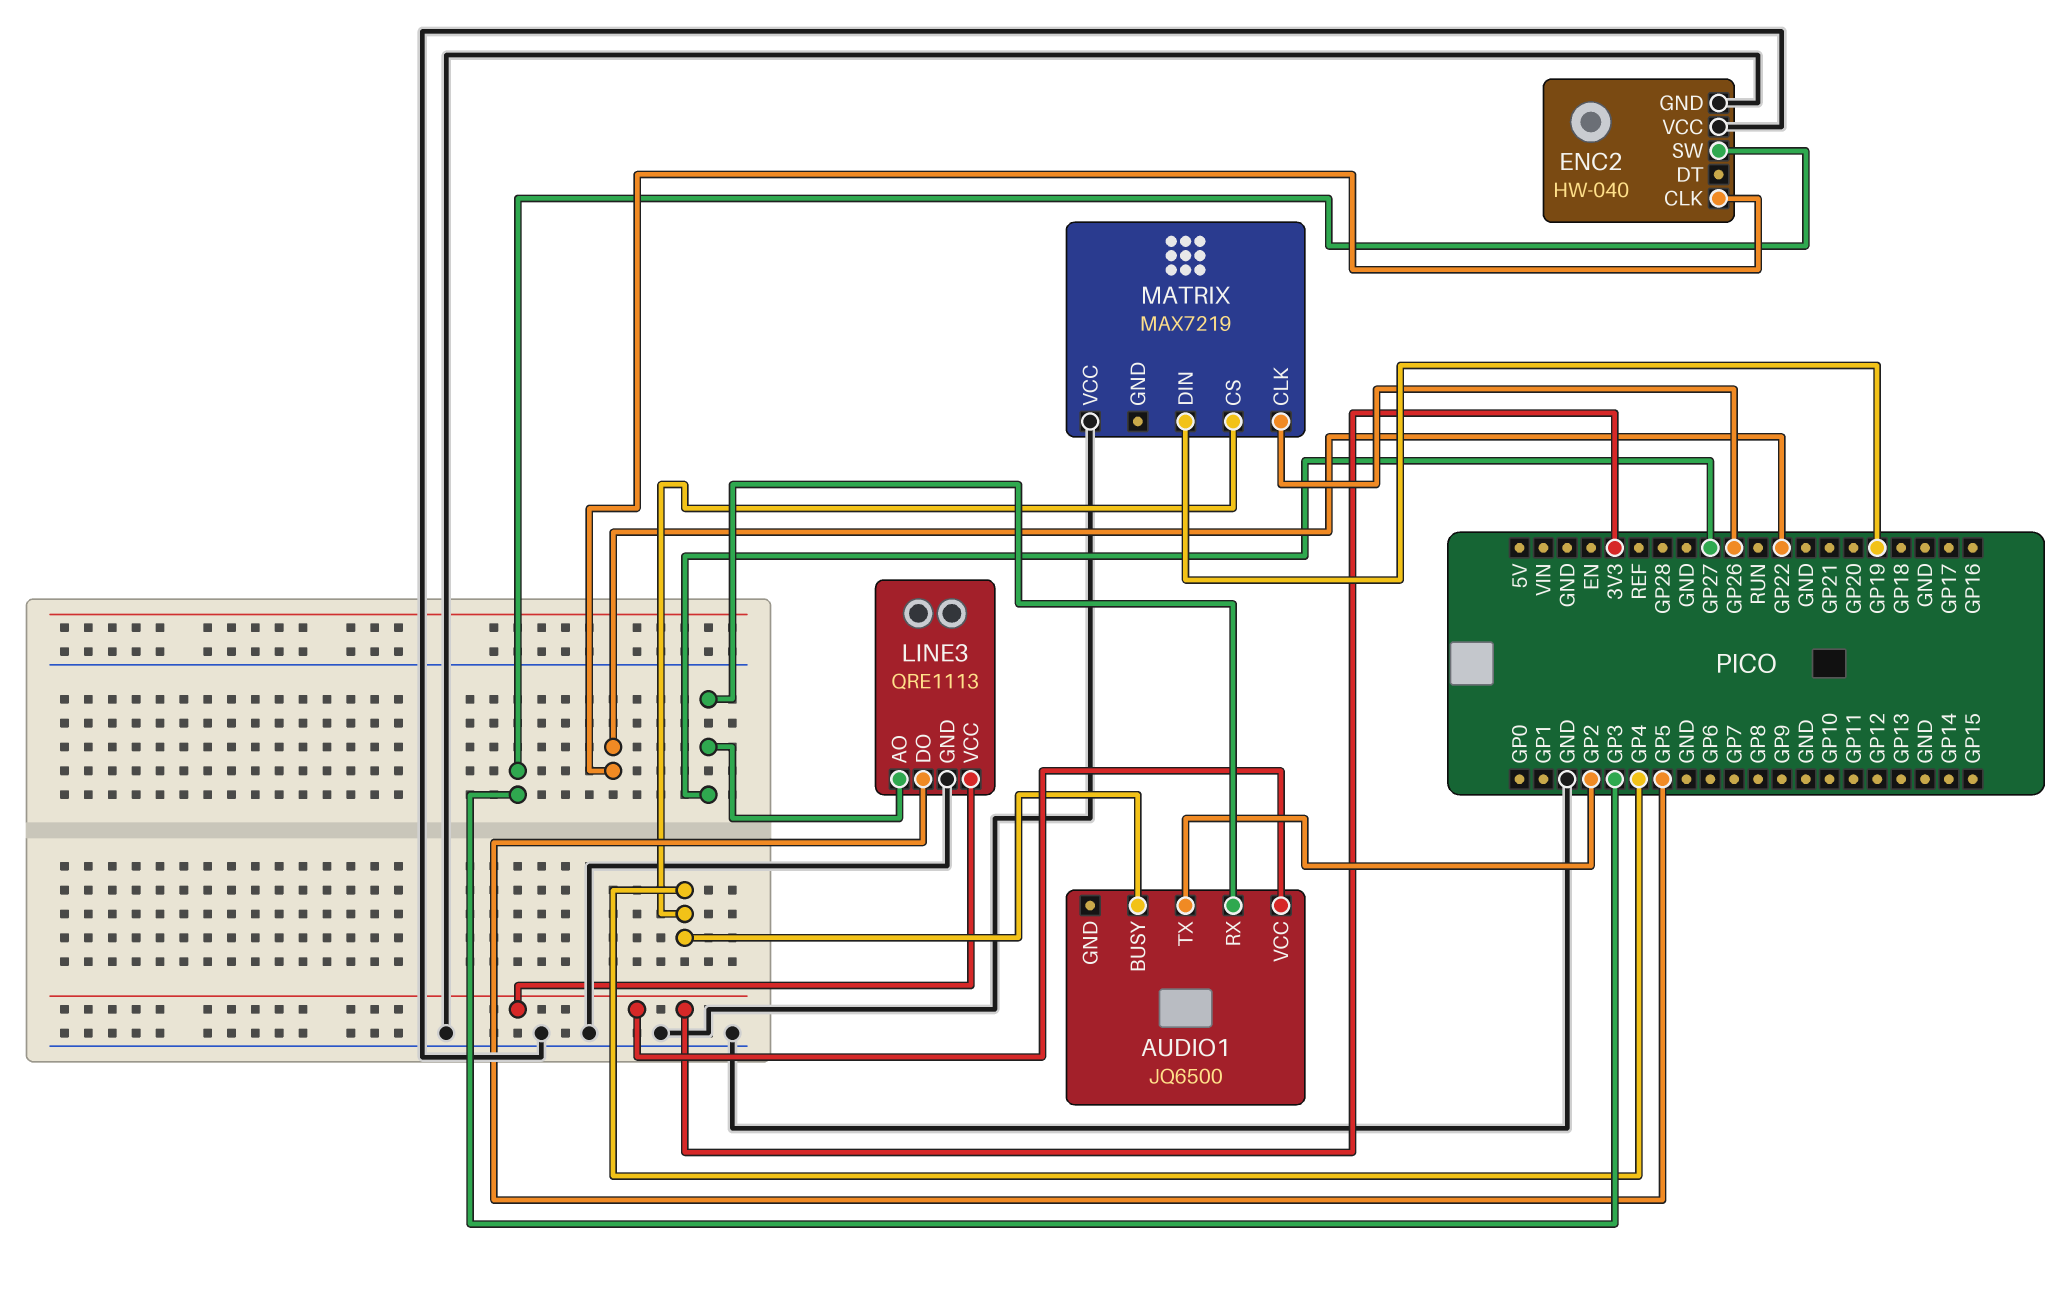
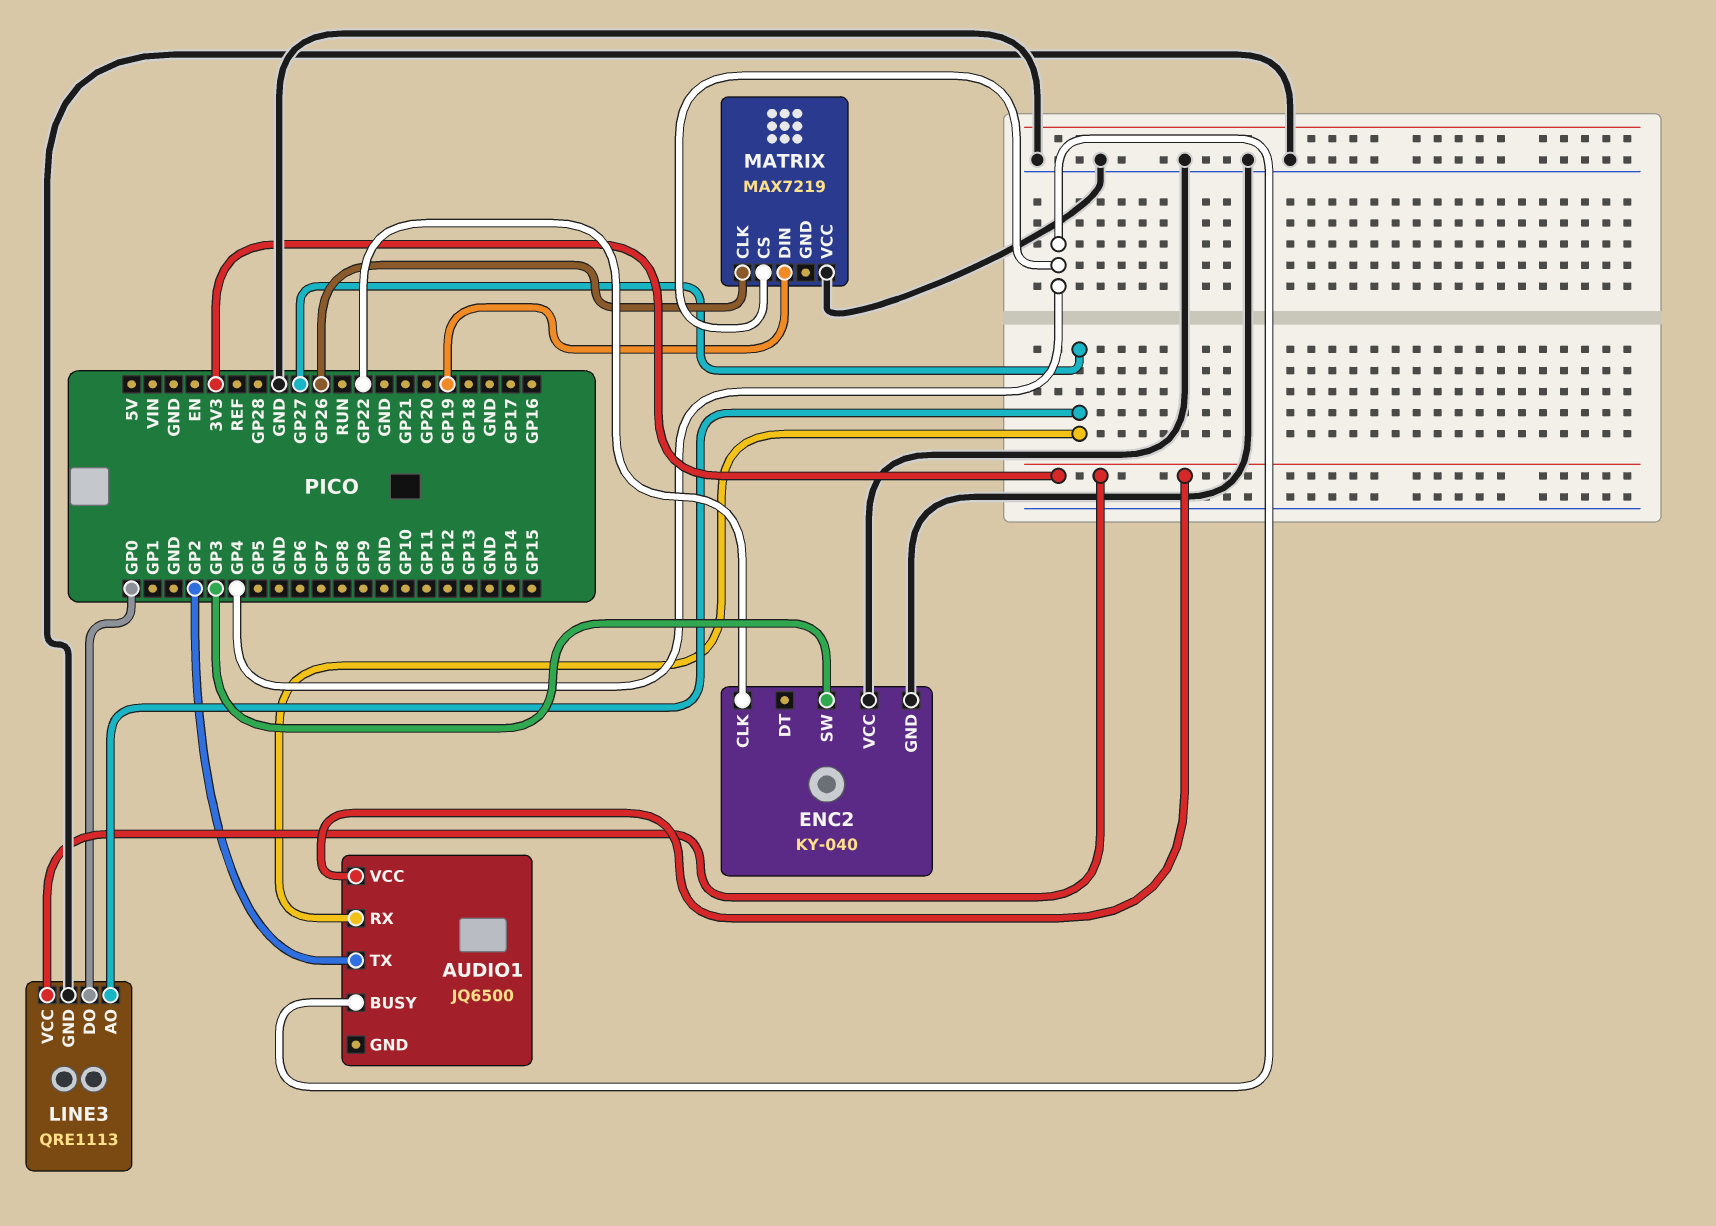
ENC2: HW-040 -> KY-040
LINE3 pin DO: GP5 -> GP0

